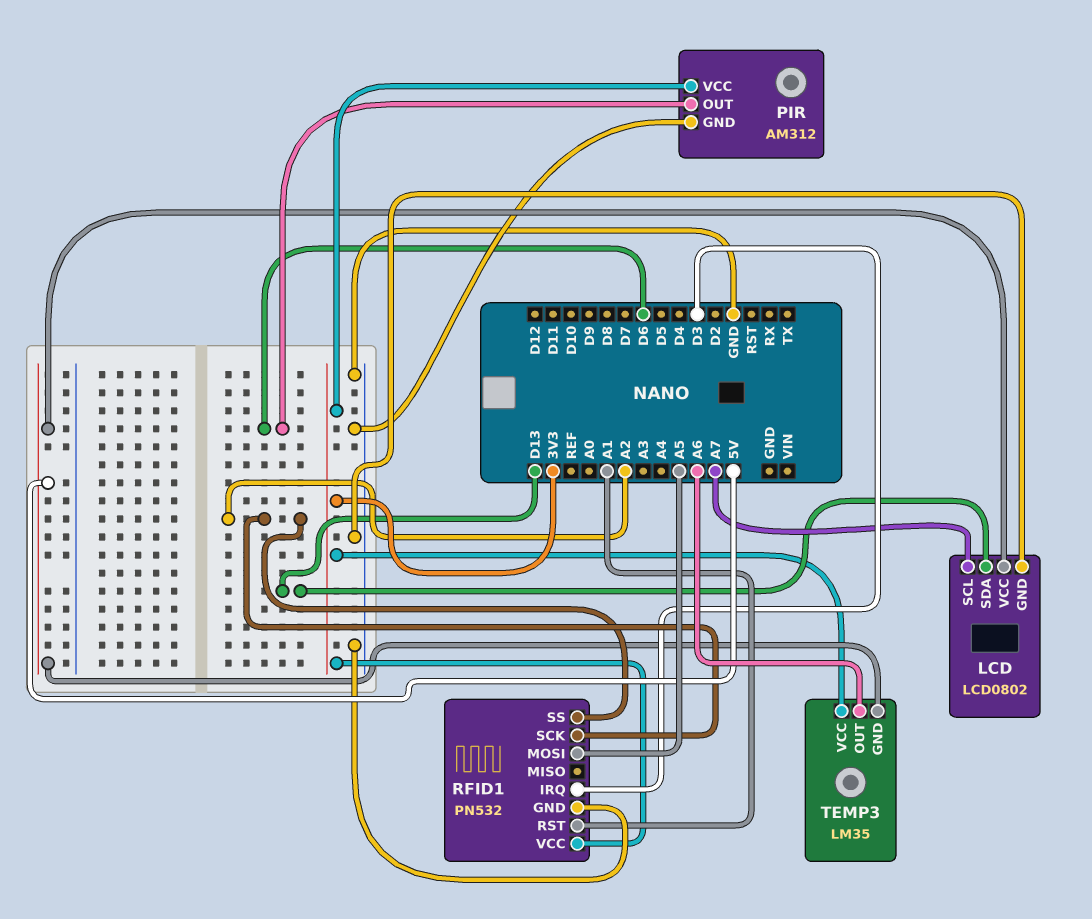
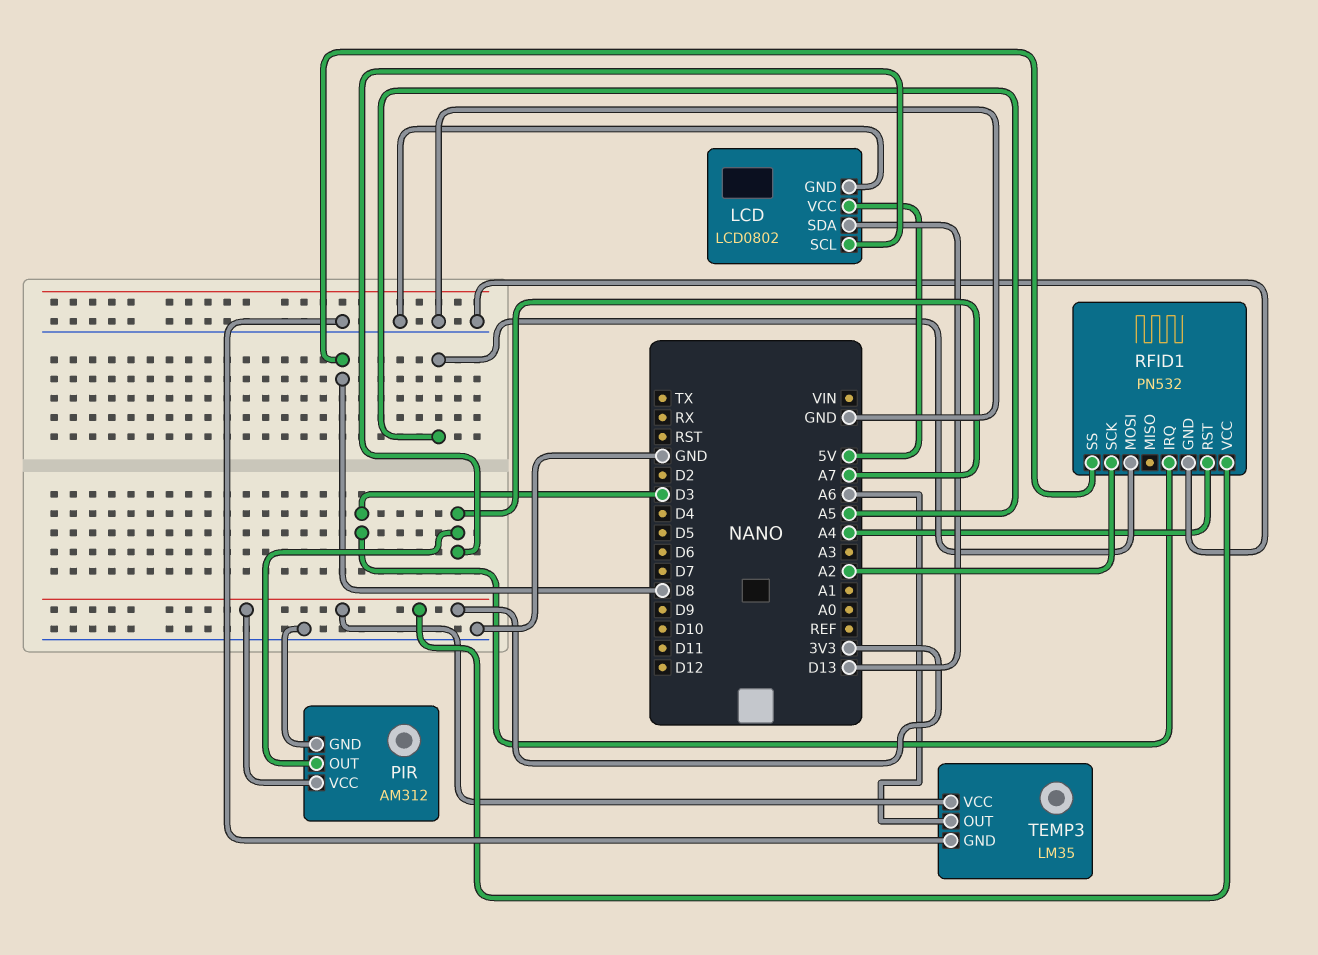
PIR pin OUT: D6 -> A7
RFID1 pin RST: A1 -> A4
RFID1 pin SS: A2 -> D8
TEMP3 pin GND: 5V -> GND

